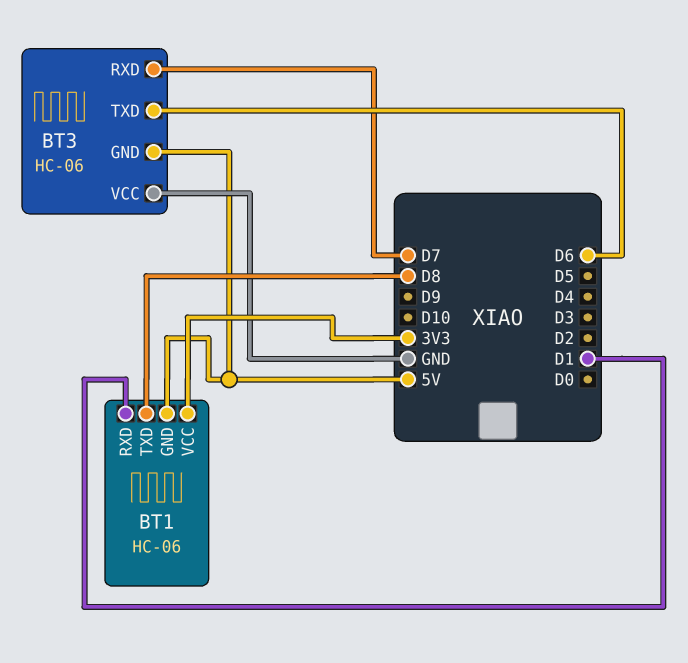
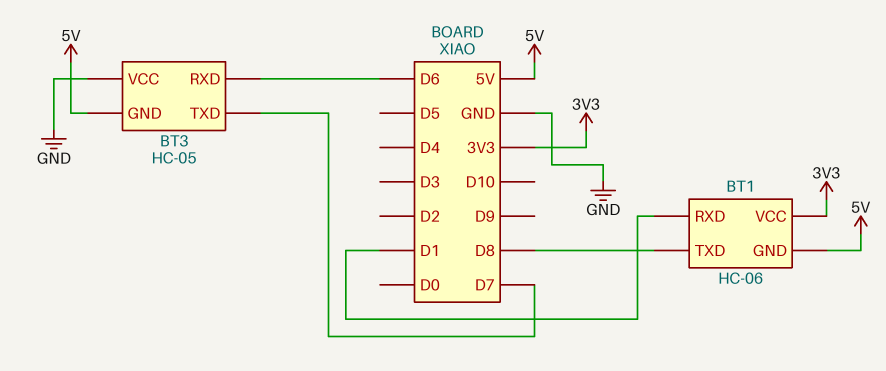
BT3: HC-06 -> HC-05
BT3 pin RXD: D7 -> D6
BT3 pin TXD: D6 -> D7

